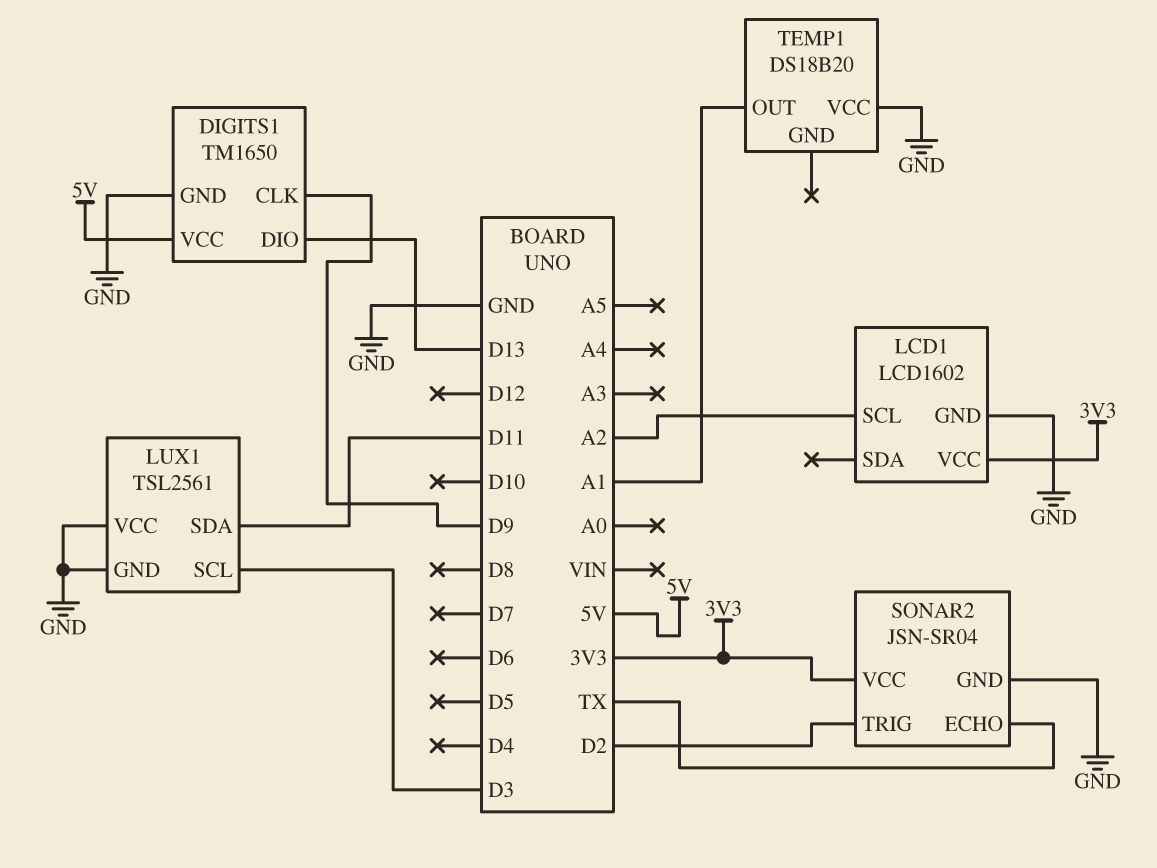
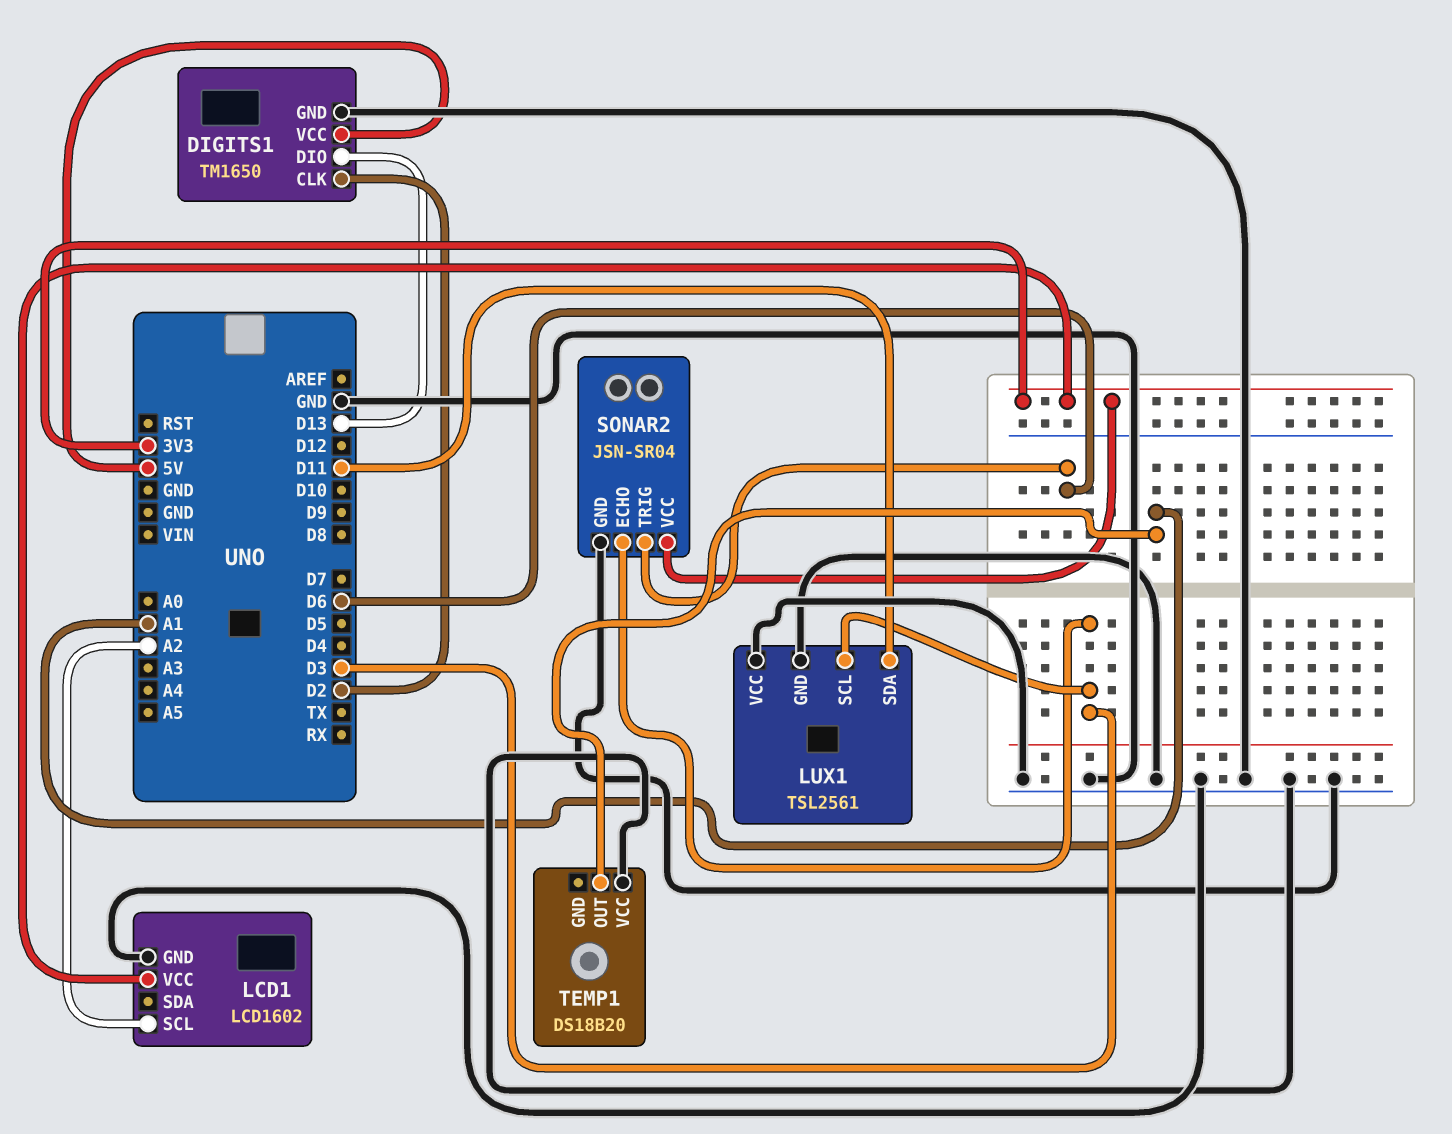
DIGITS1 pin CLK: D9 -> D2
SONAR2 pin ECHO: TX -> D3
SONAR2 pin TRIG: D2 -> D6

